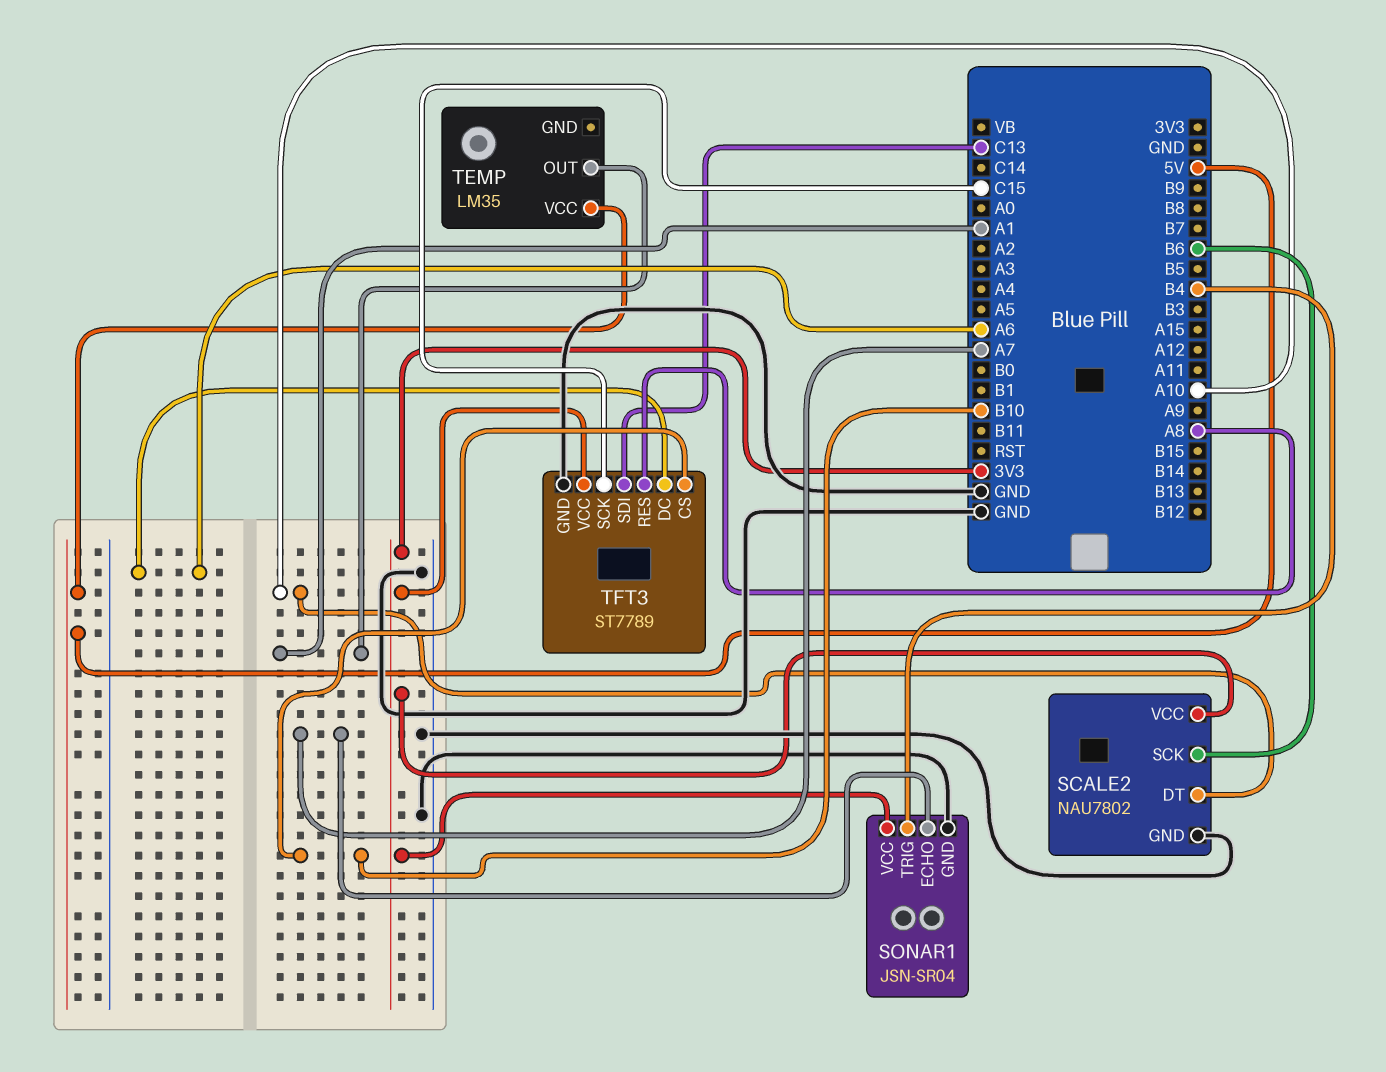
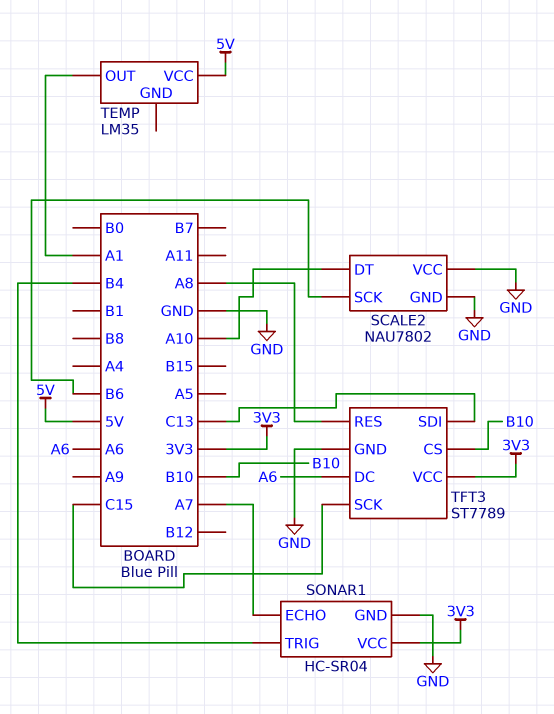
SCALE2 pin VCC: 3V3 -> GND
SONAR1: JSN-SR04 -> HC-SR04

